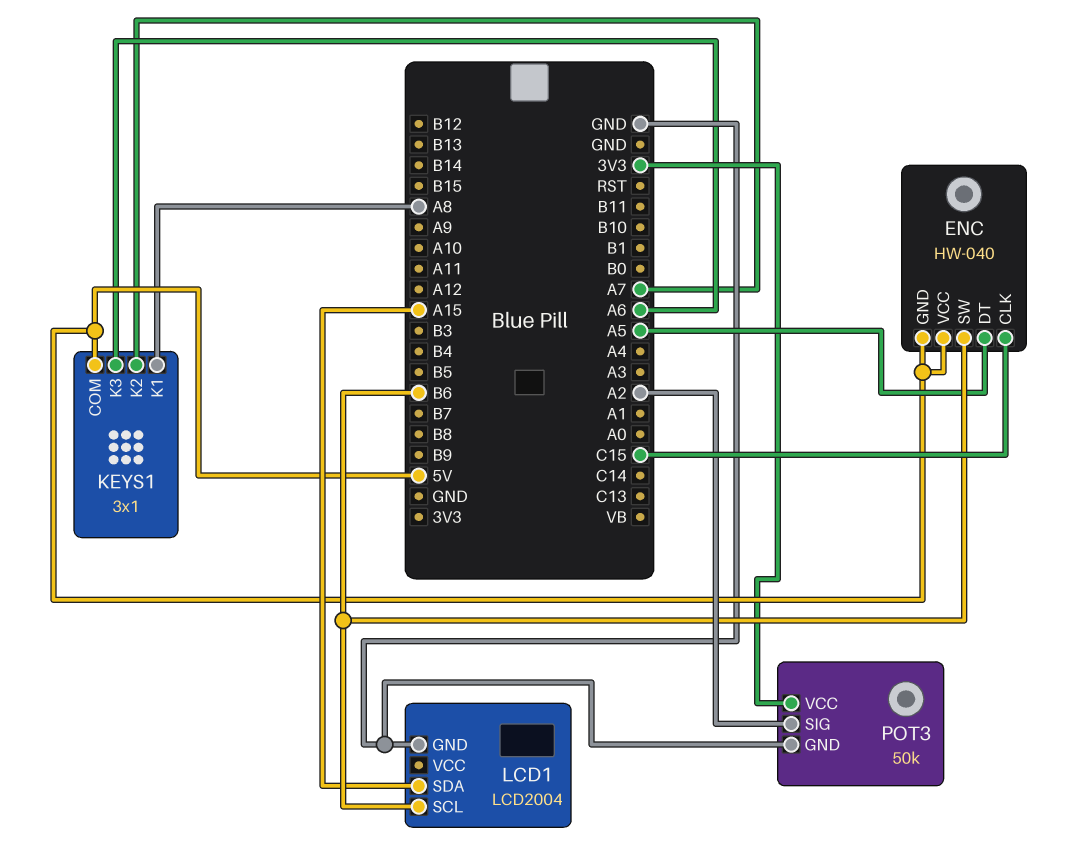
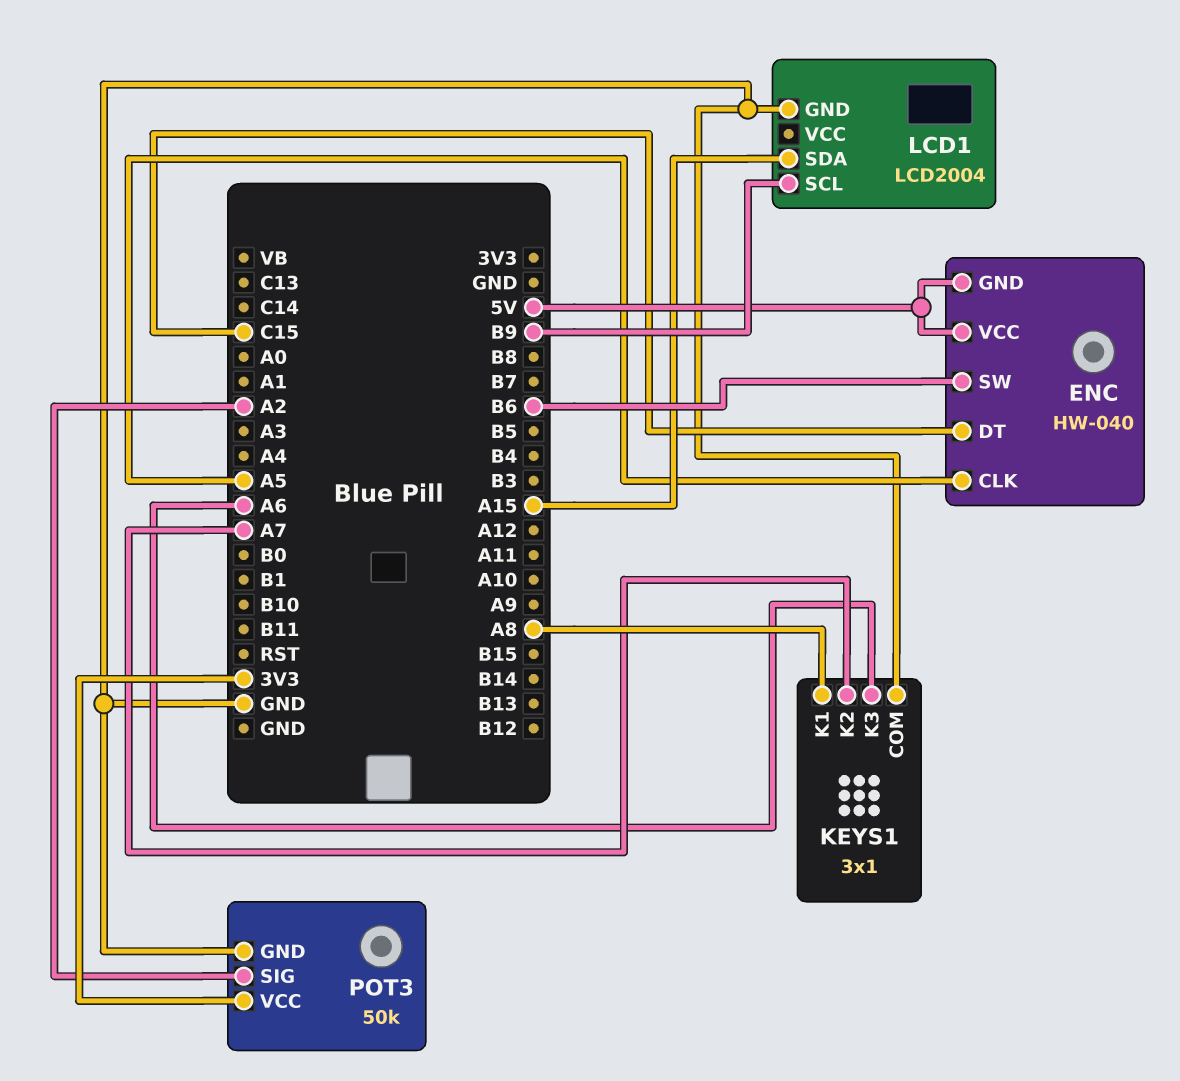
ENC pin CLK: C15 -> A5
ENC pin DT: A5 -> C15
KEYS1 pin COM: 5V -> GND
LCD1 pin SCL: B6 -> B9

